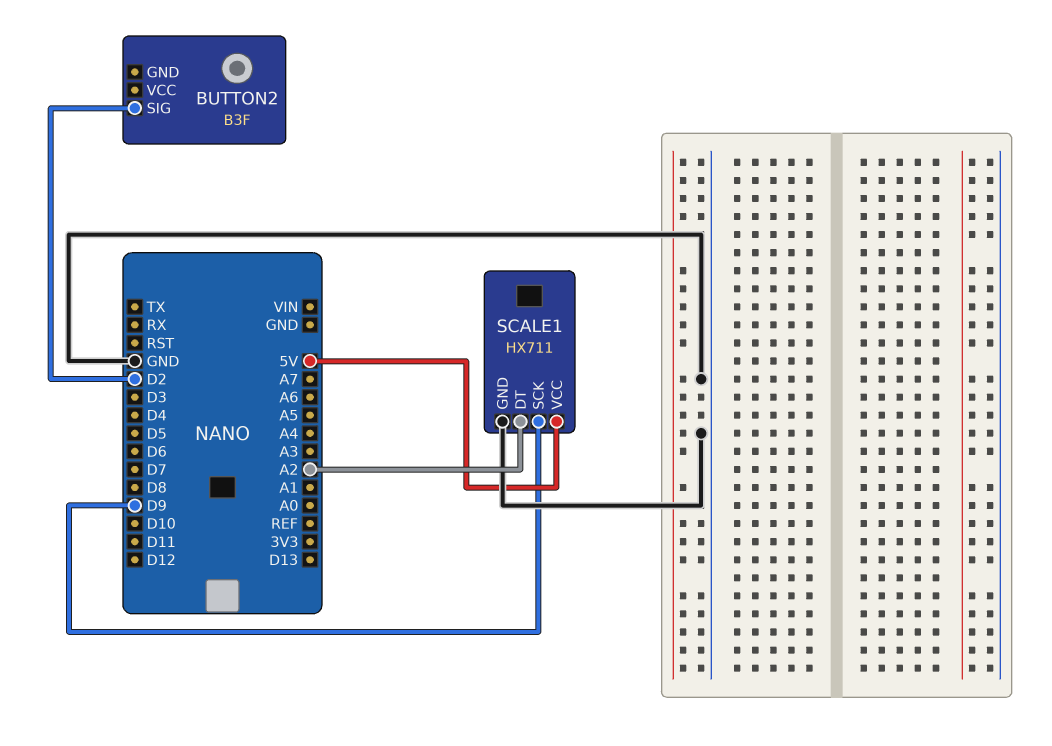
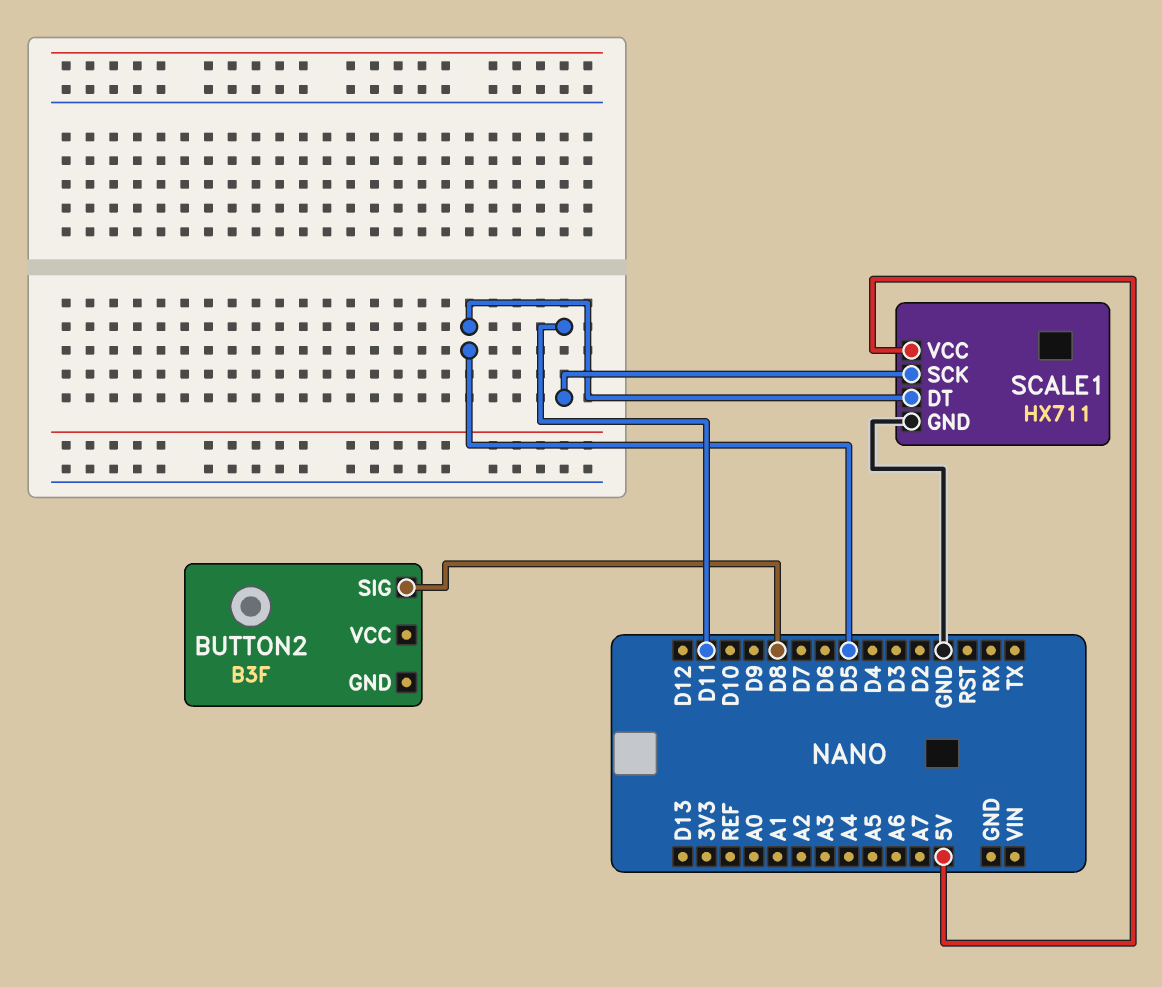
BUTTON2 pin SIG: D2 -> D8
SCALE1 pin DT: A2 -> D5
SCALE1 pin SCK: D9 -> D11

